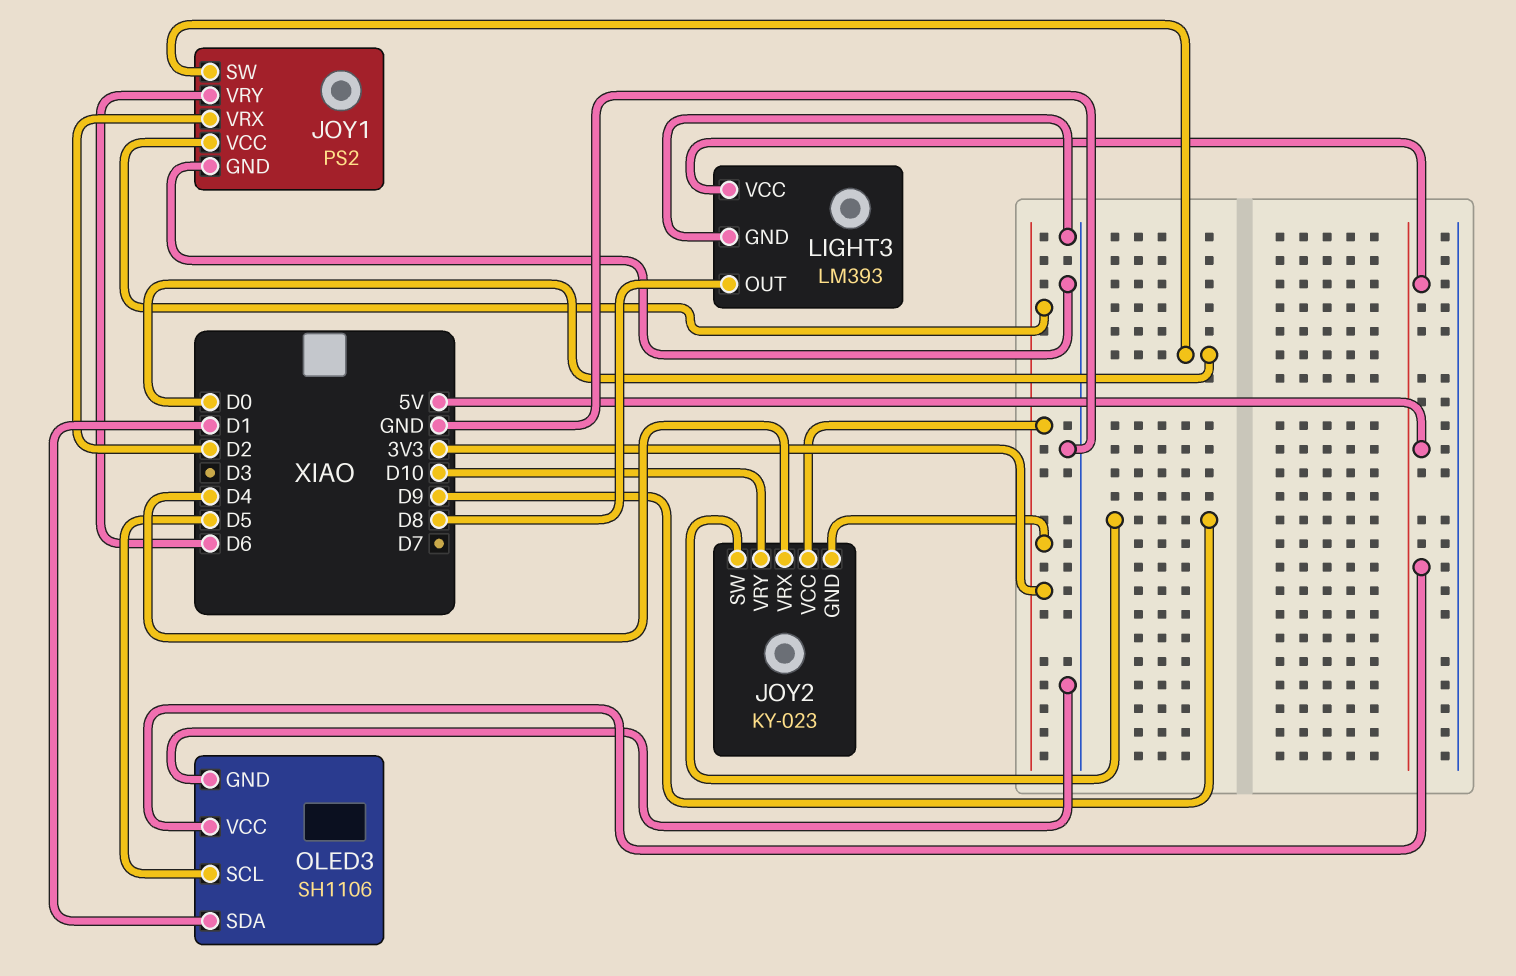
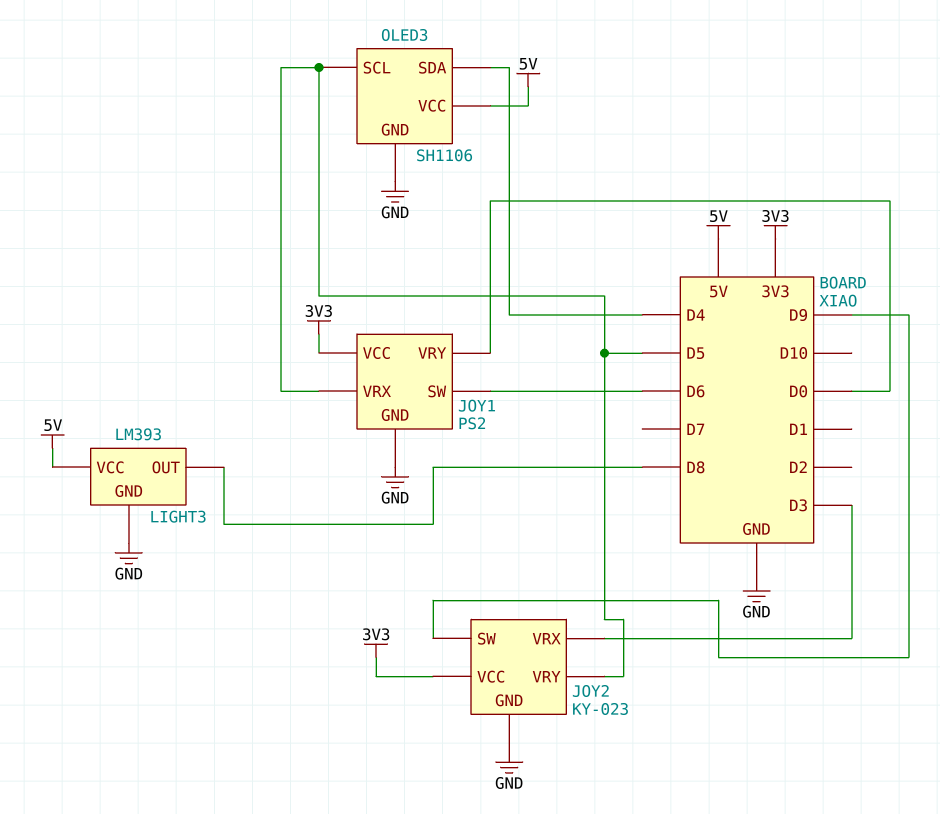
JOY1 pin SW: D0 -> D6
JOY1 pin VRX: D2 -> D5
JOY1 pin VRY: D6 -> D0
JOY2 pin GND: 3V3 -> GND
JOY2 pin VRX: D4 -> D3
JOY2 pin VRY: D10 -> D5
OLED3 pin SDA: D1 -> D4

